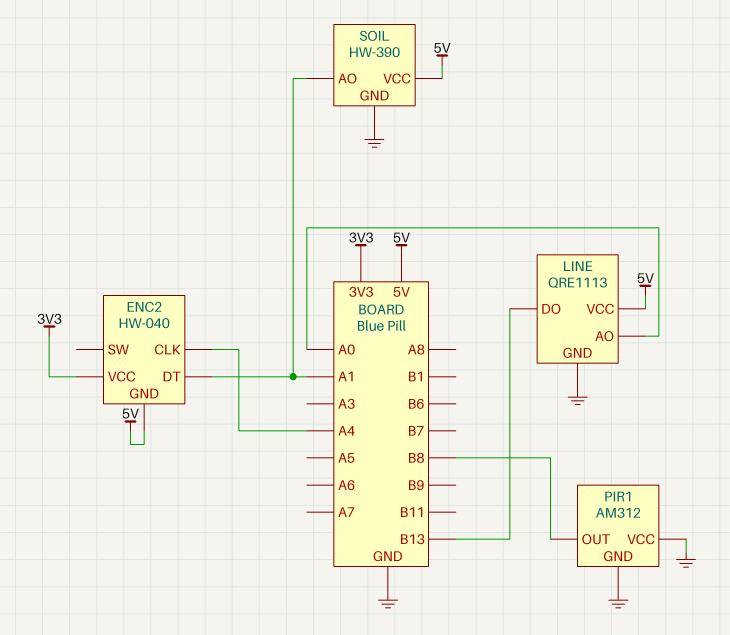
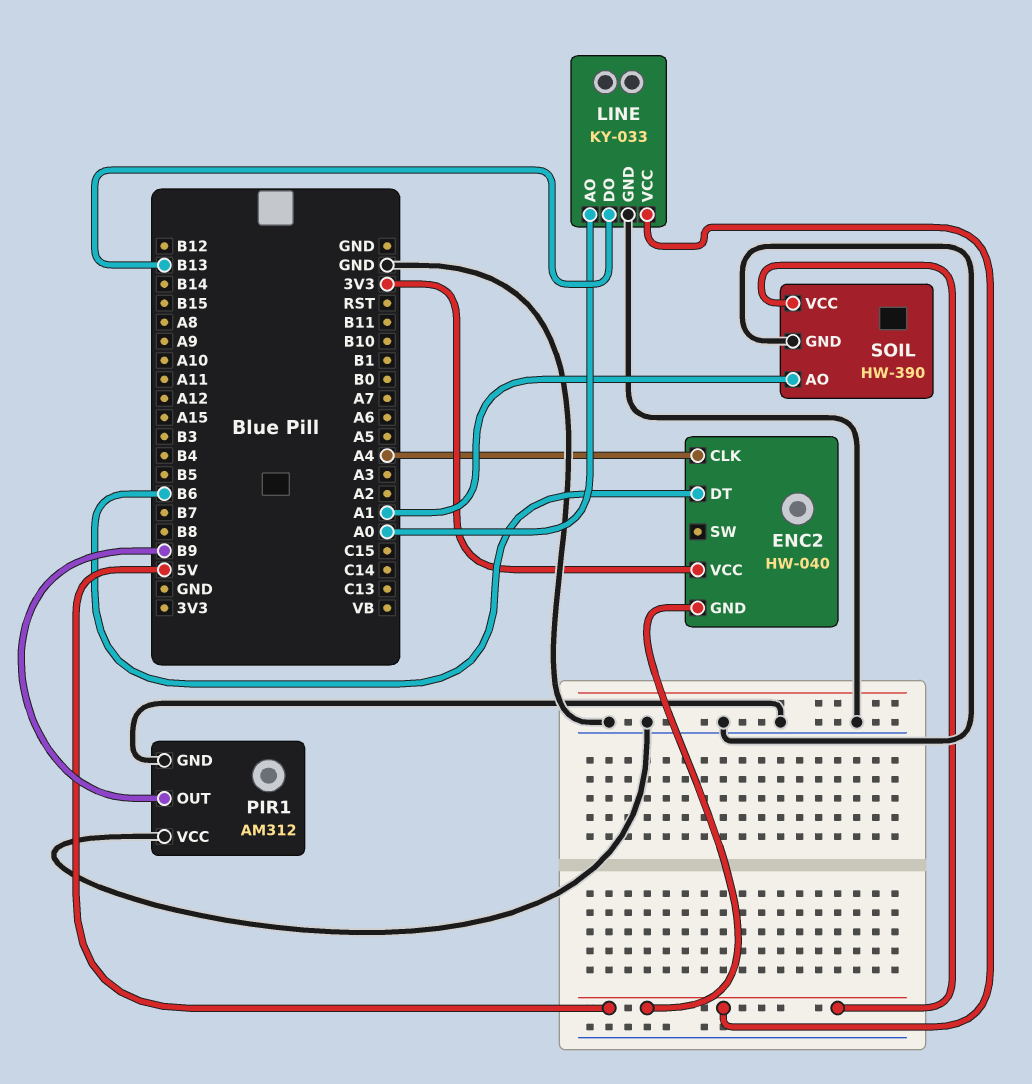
ENC2 pin DT: A1 -> B6
LINE: QRE1113 -> KY-033
PIR1 pin OUT: B8 -> B9

